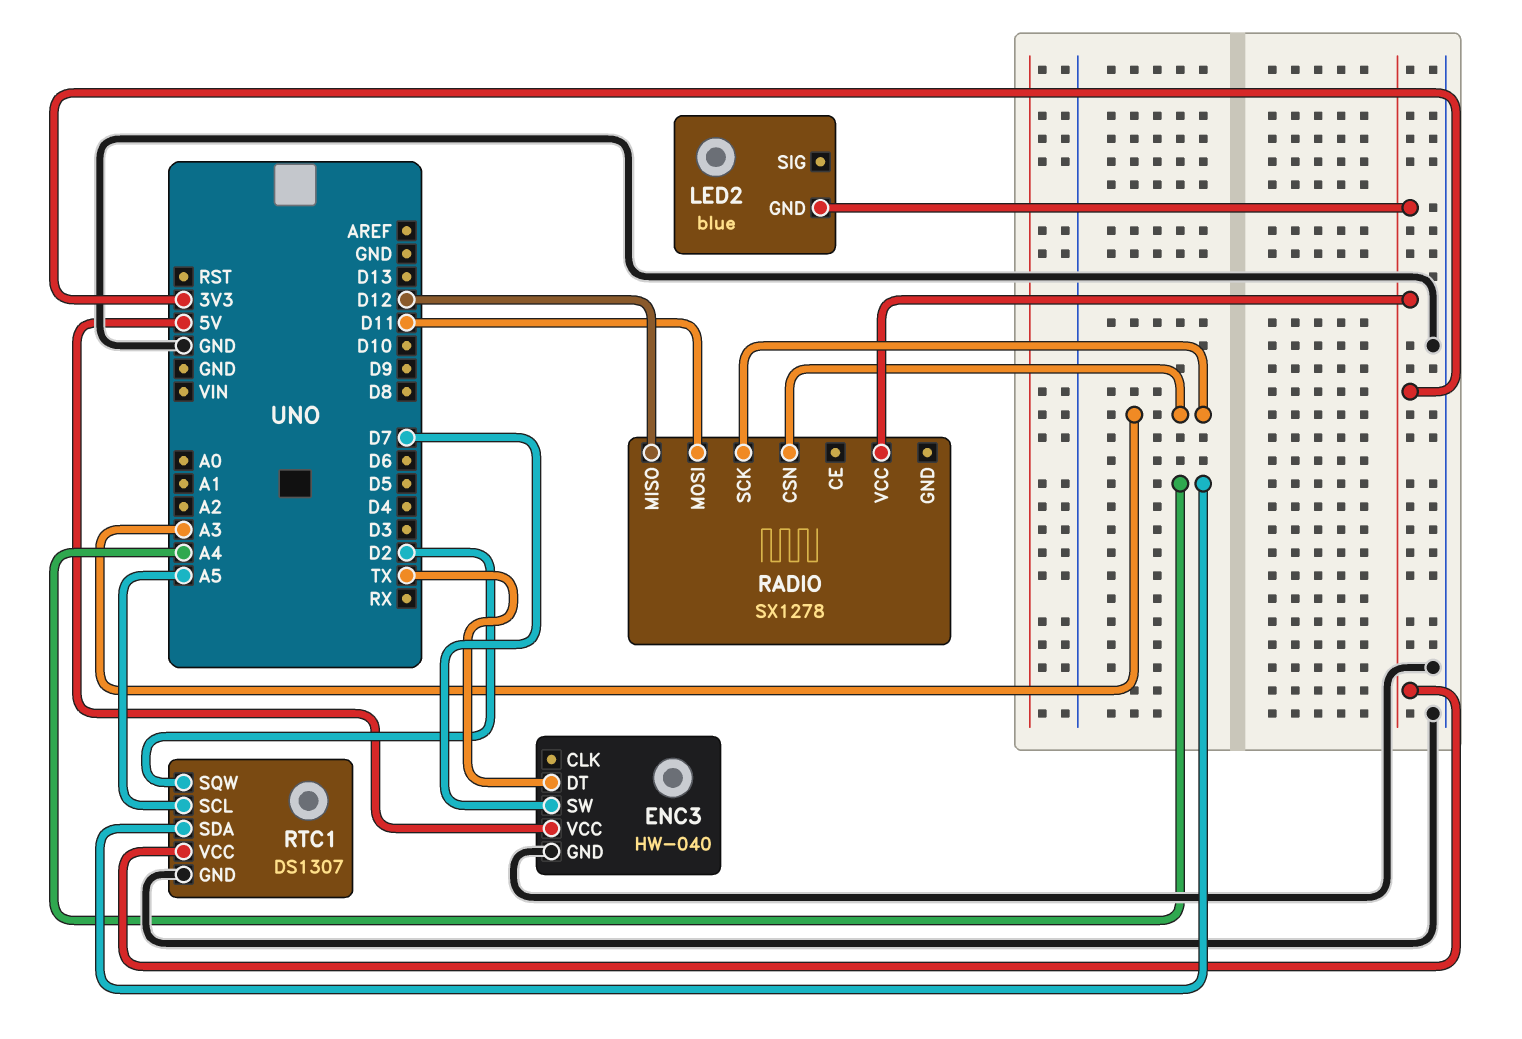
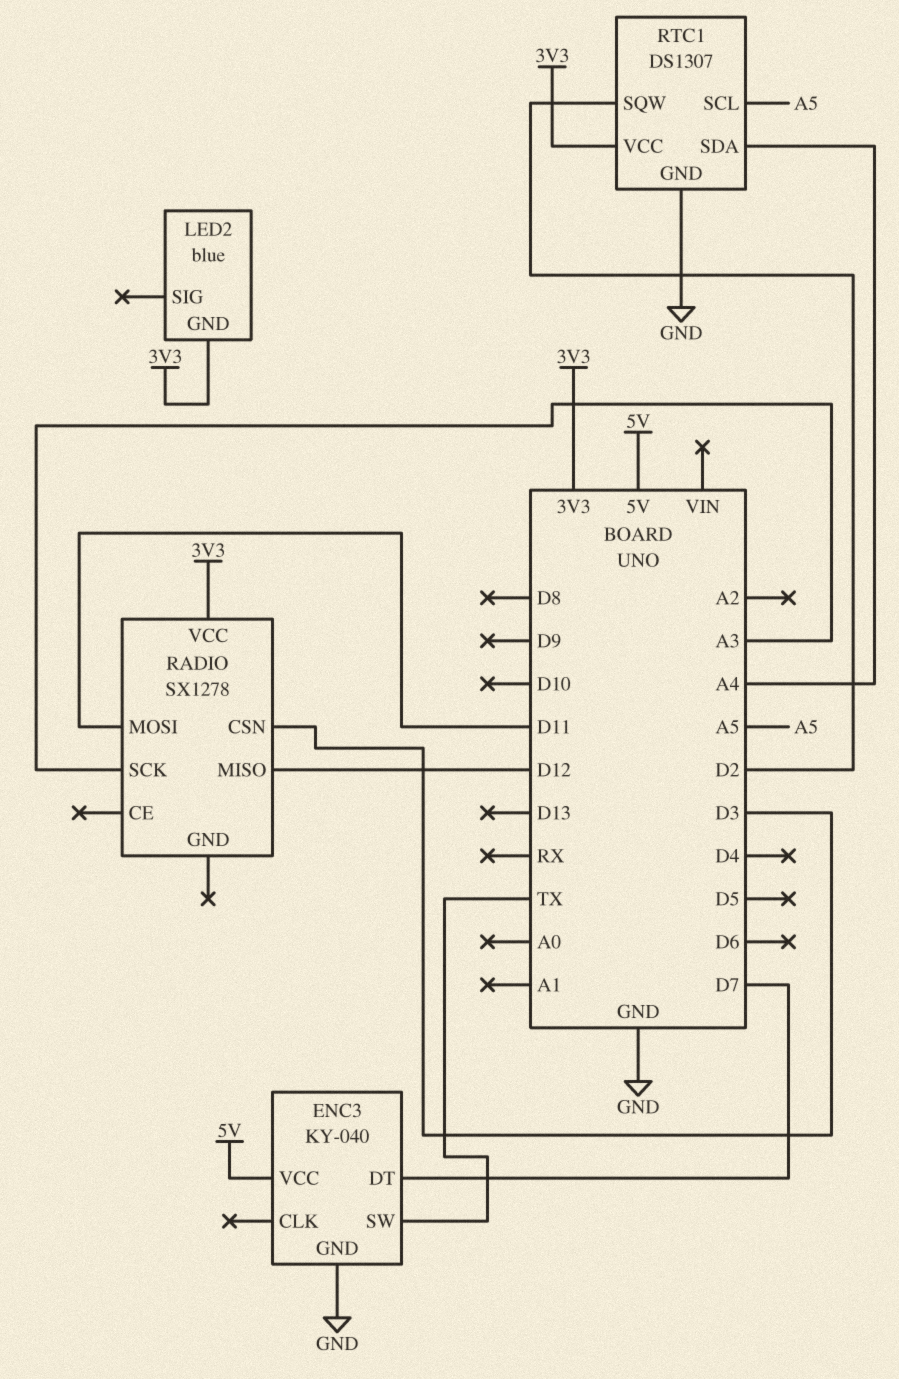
ENC3: HW-040 -> KY-040
ENC3 pin DT: TX -> D7
ENC3 pin SW: D7 -> TX
RADIO pin CSN: A3 -> D3

